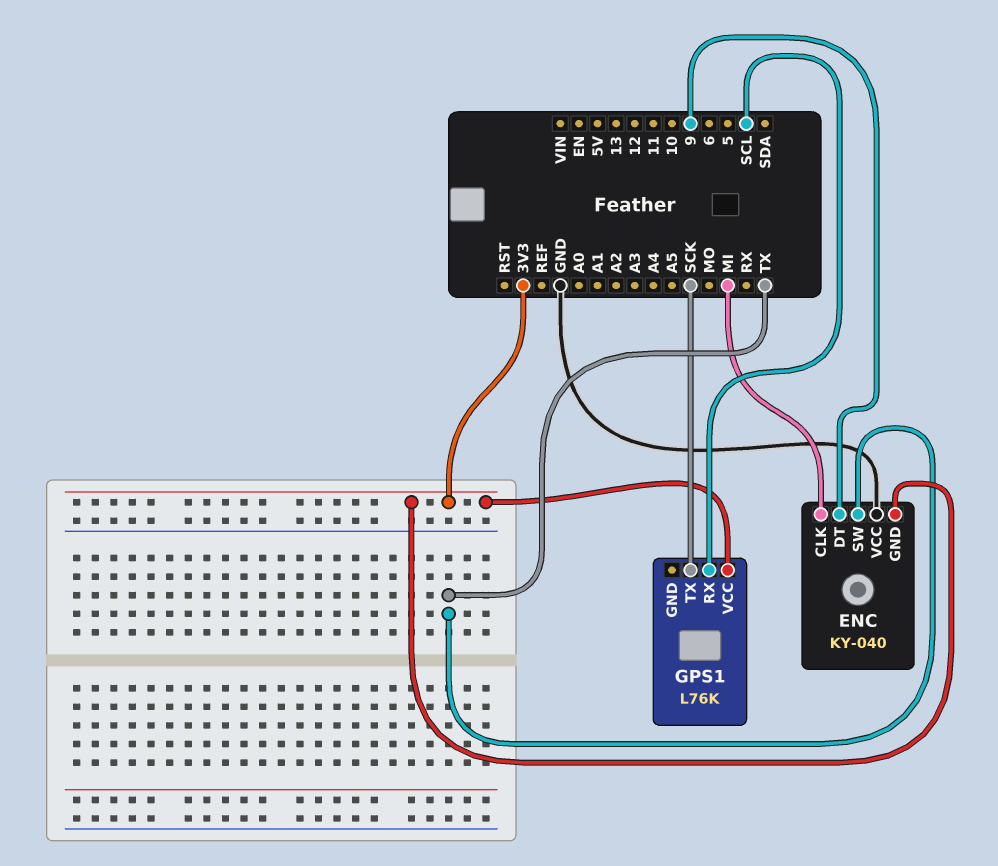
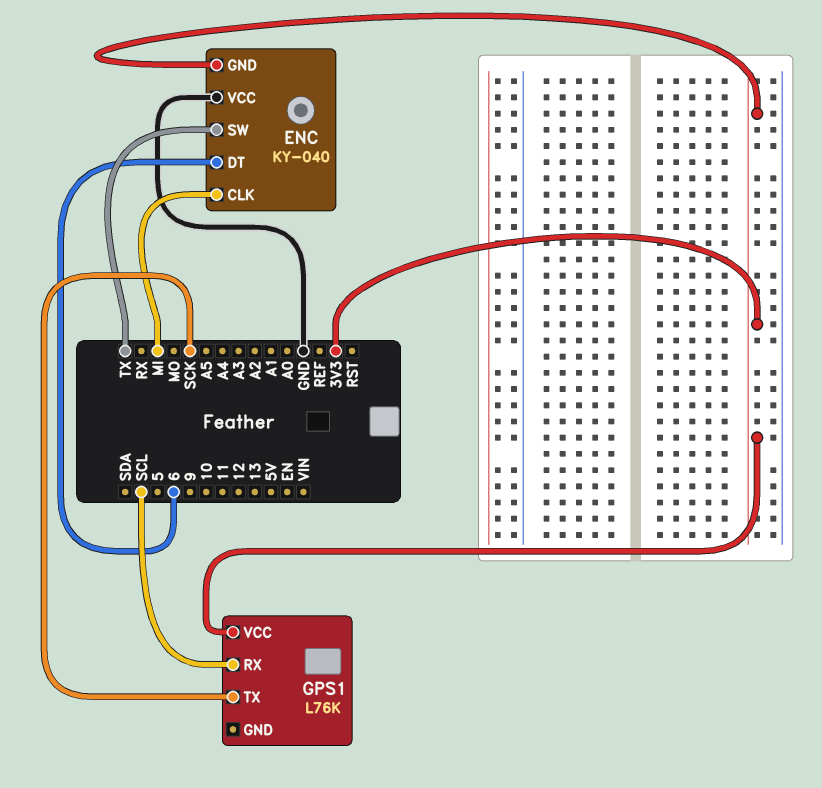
ENC pin DT: 9 -> 6

